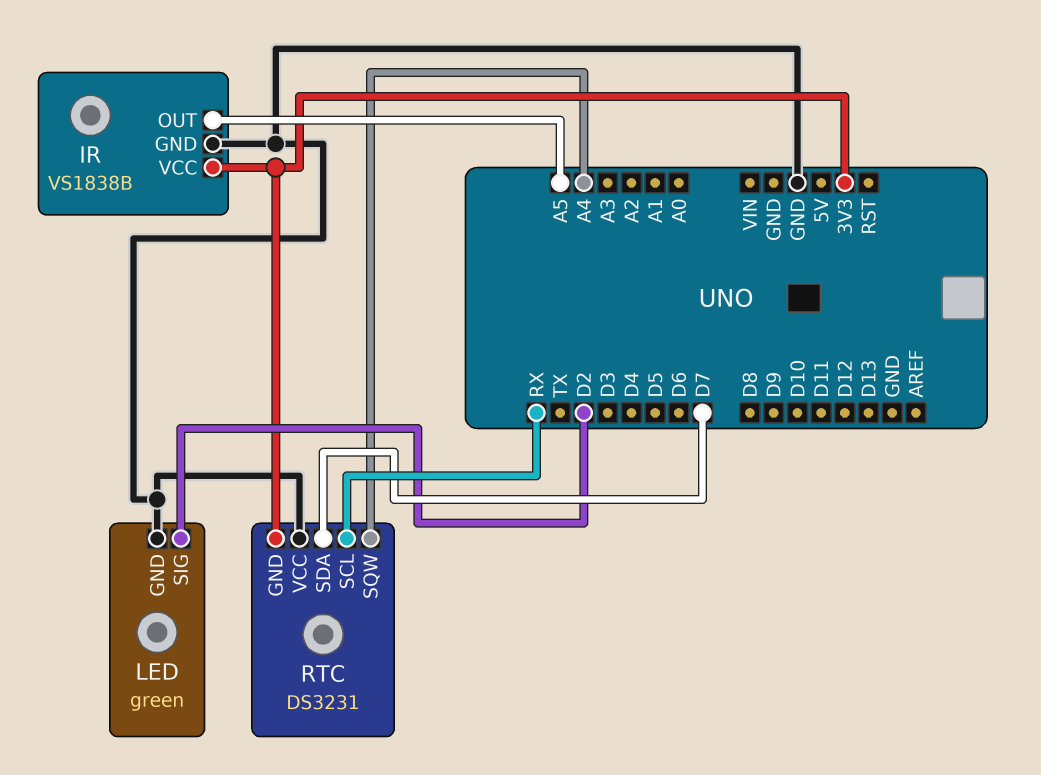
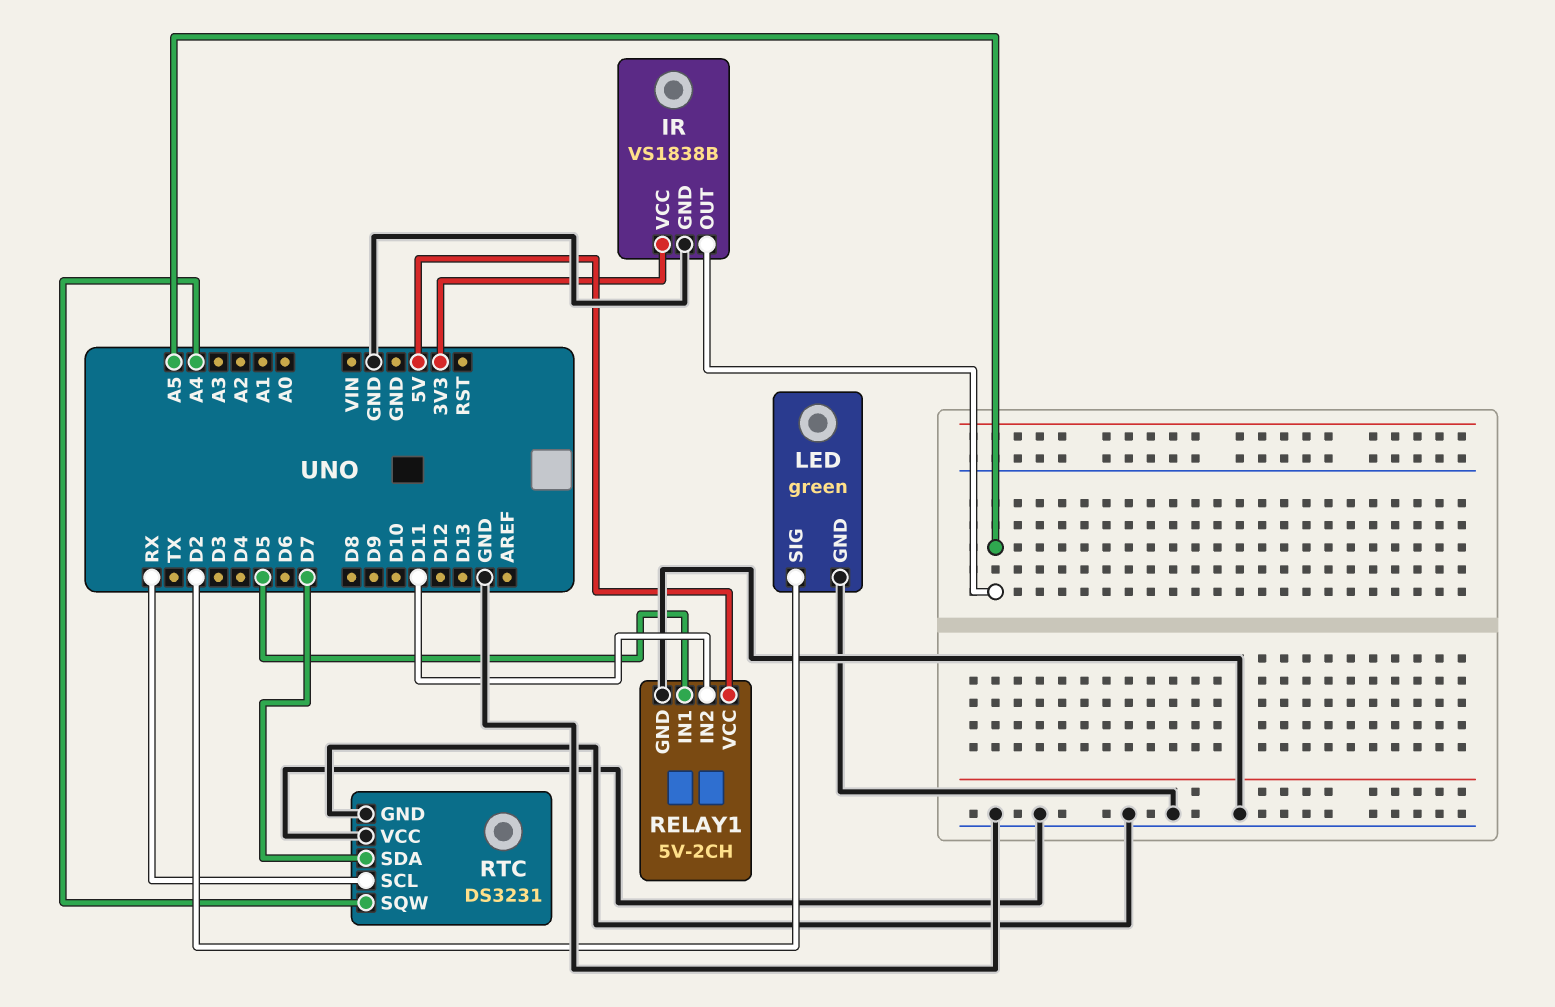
RELAY1: none -> 5V-2CH
RELAY1 pin GND: none -> GND
RELAY1 pin IN1: none -> D5
RELAY1 pin IN2: none -> D11
RELAY1 pin VCC: none -> 5V
RTC pin GND: 3V3 -> GND

